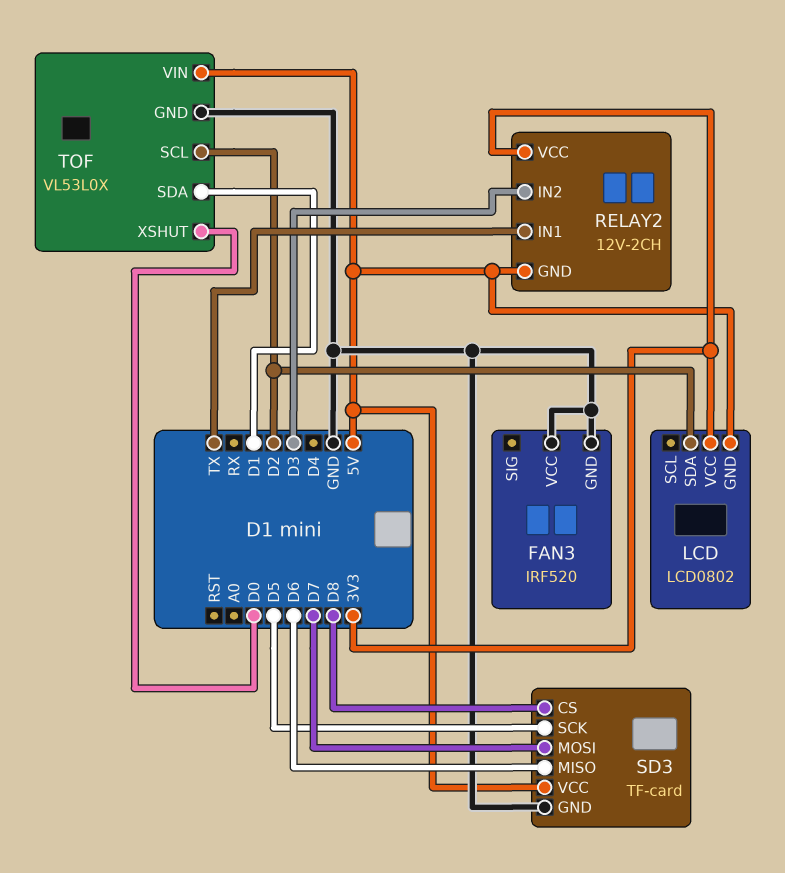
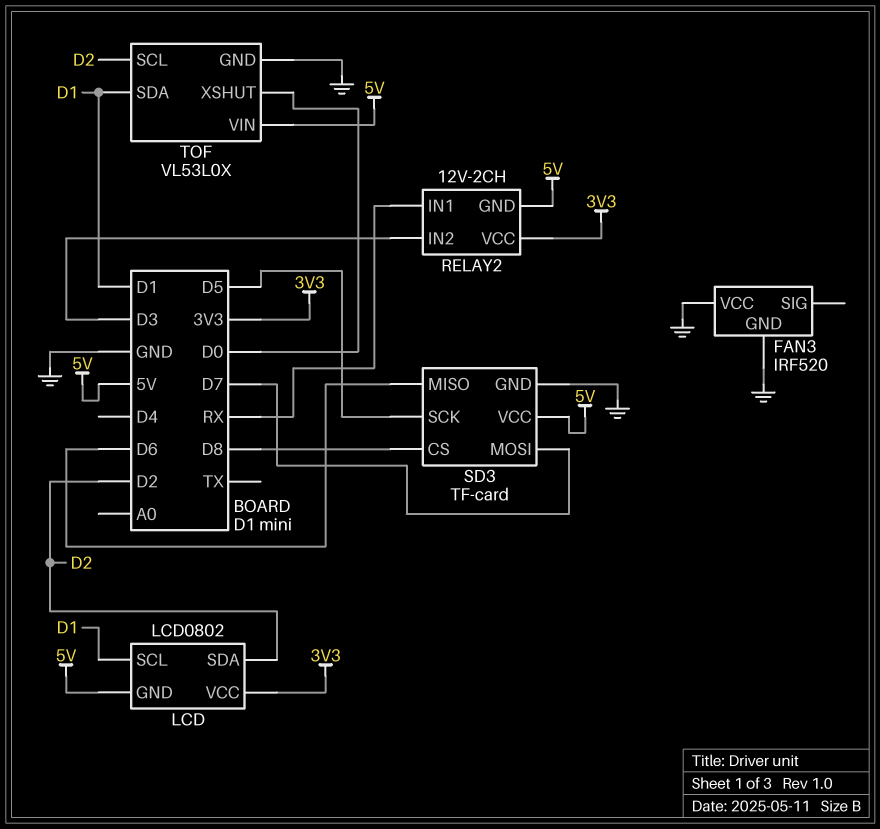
LCD pin SCL: none -> D1
RELAY2 pin IN1: TX -> RX

